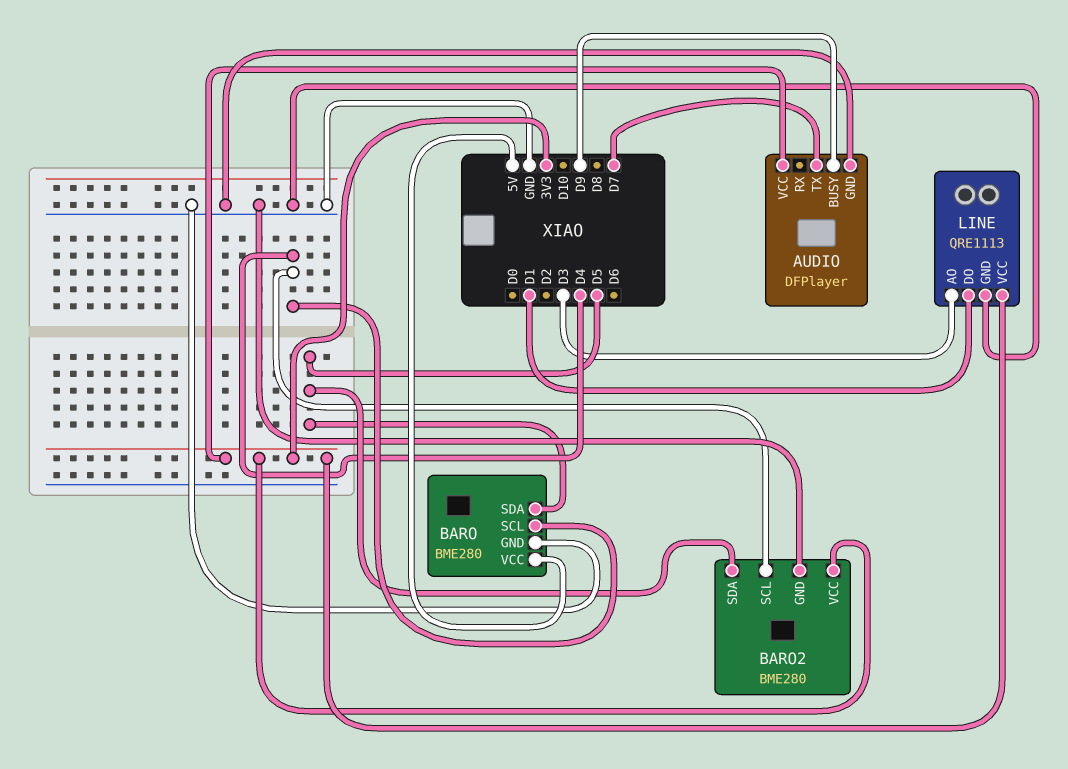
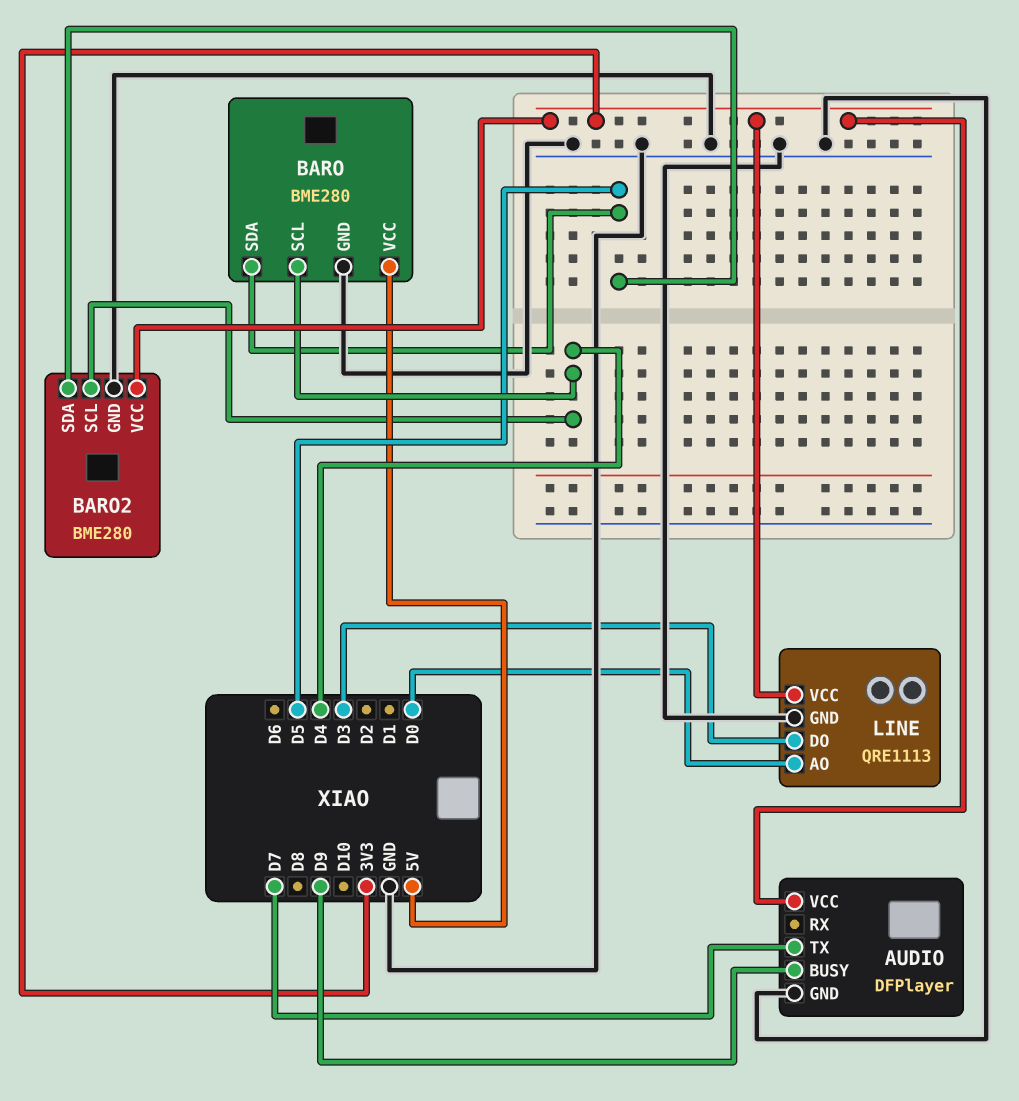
LINE pin AO: D3 -> D0
LINE pin DO: D1 -> D3

